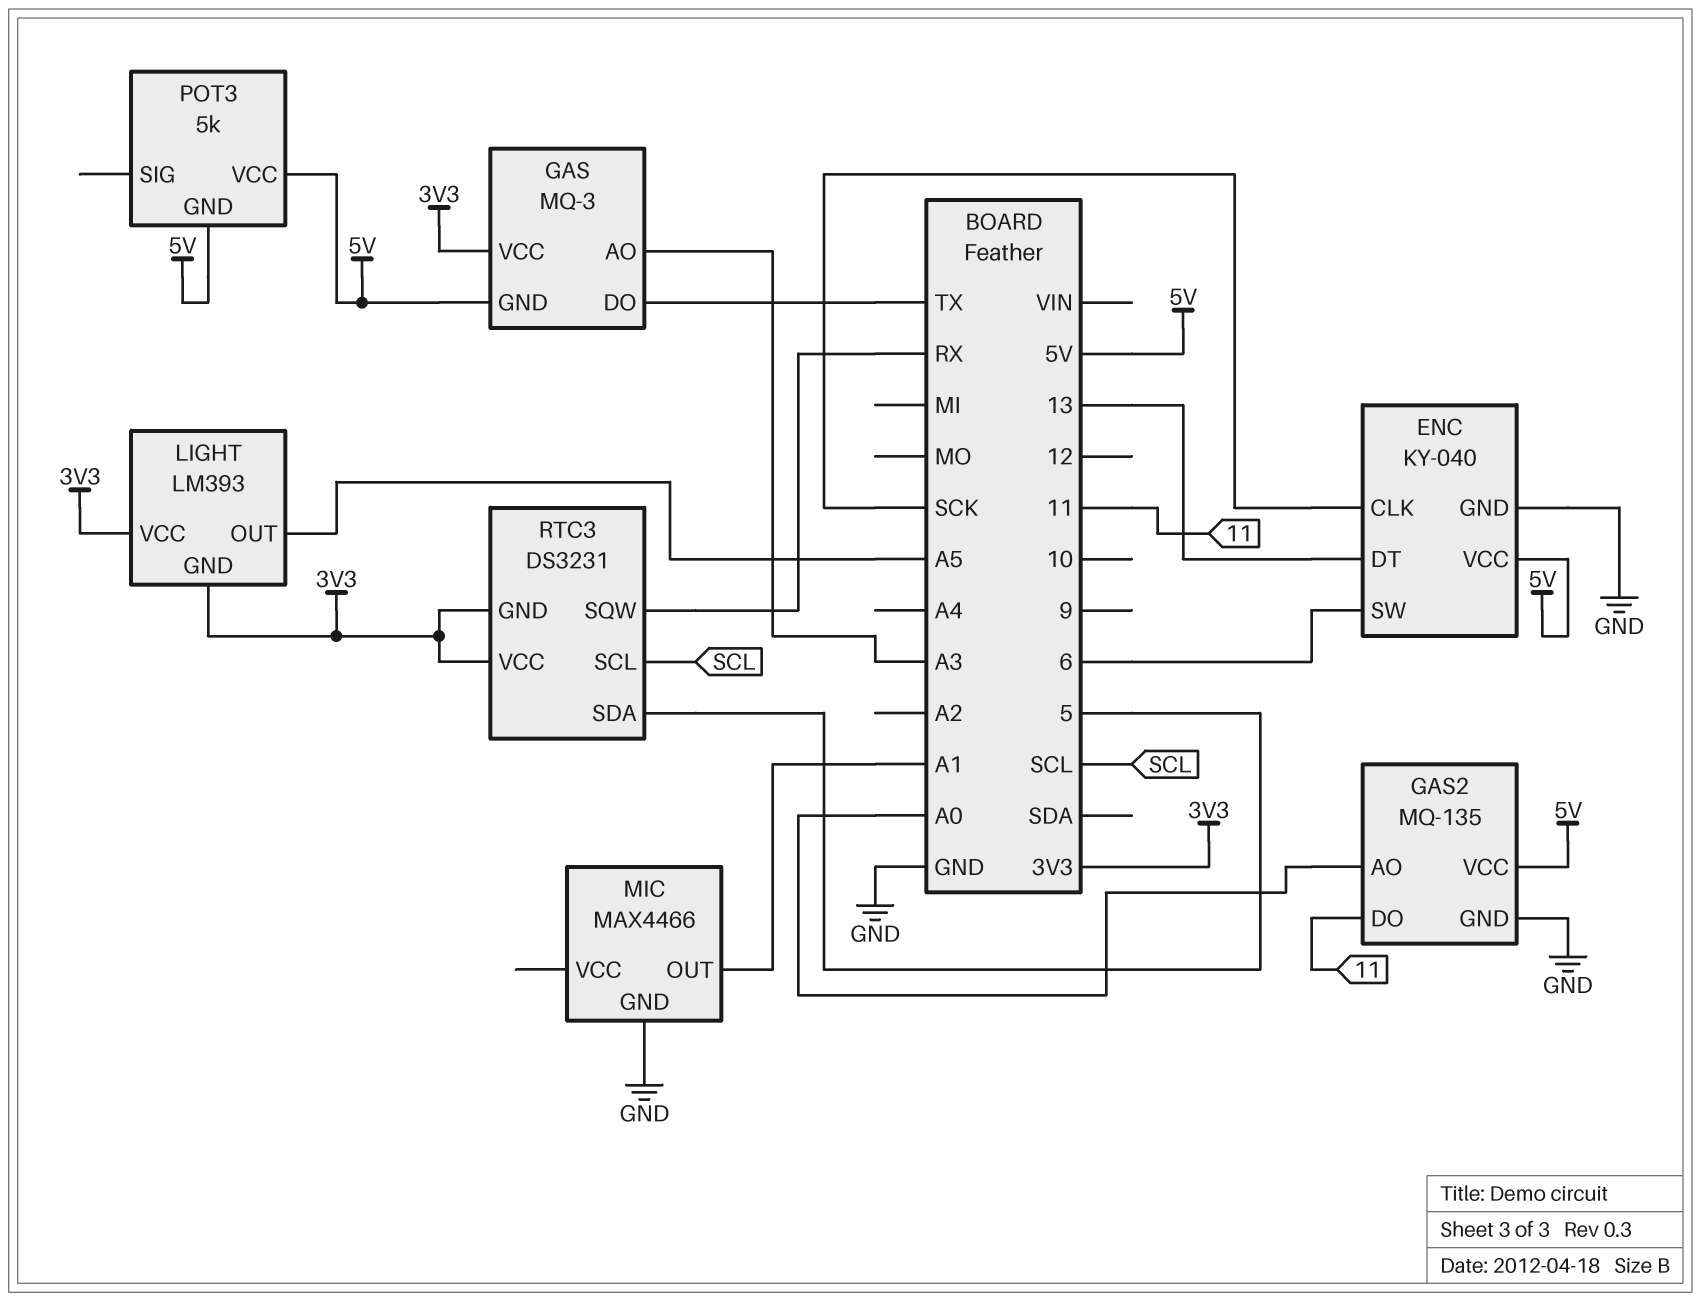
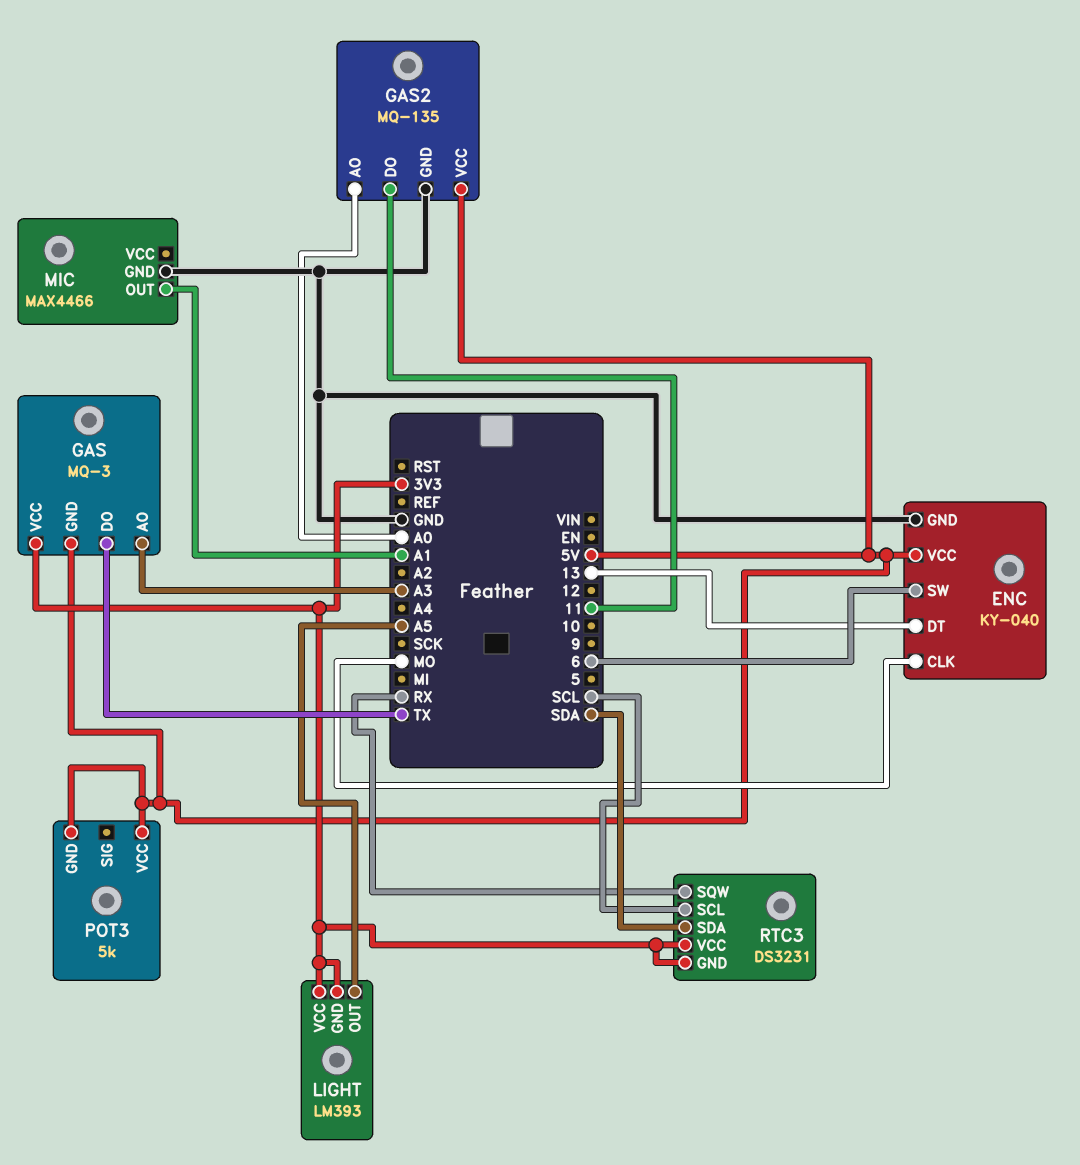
ENC pin CLK: SCK -> MO
RTC3 pin SDA: 5 -> SDA

